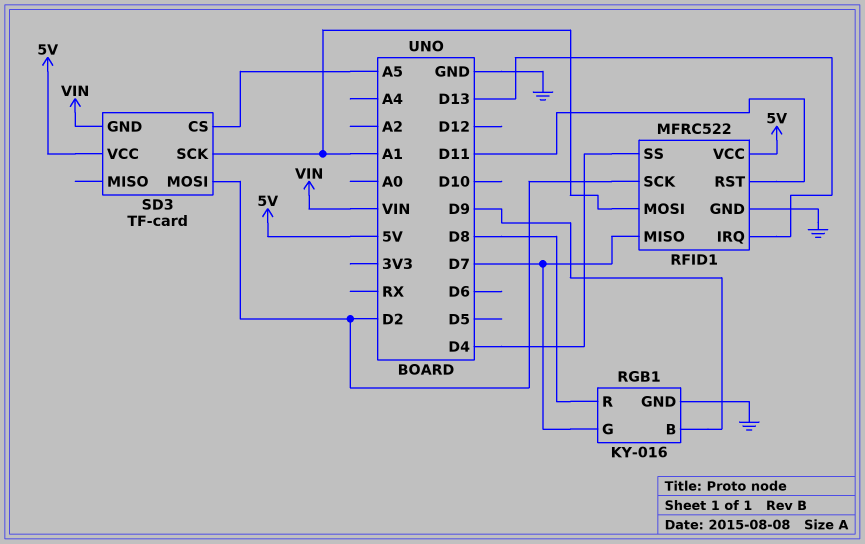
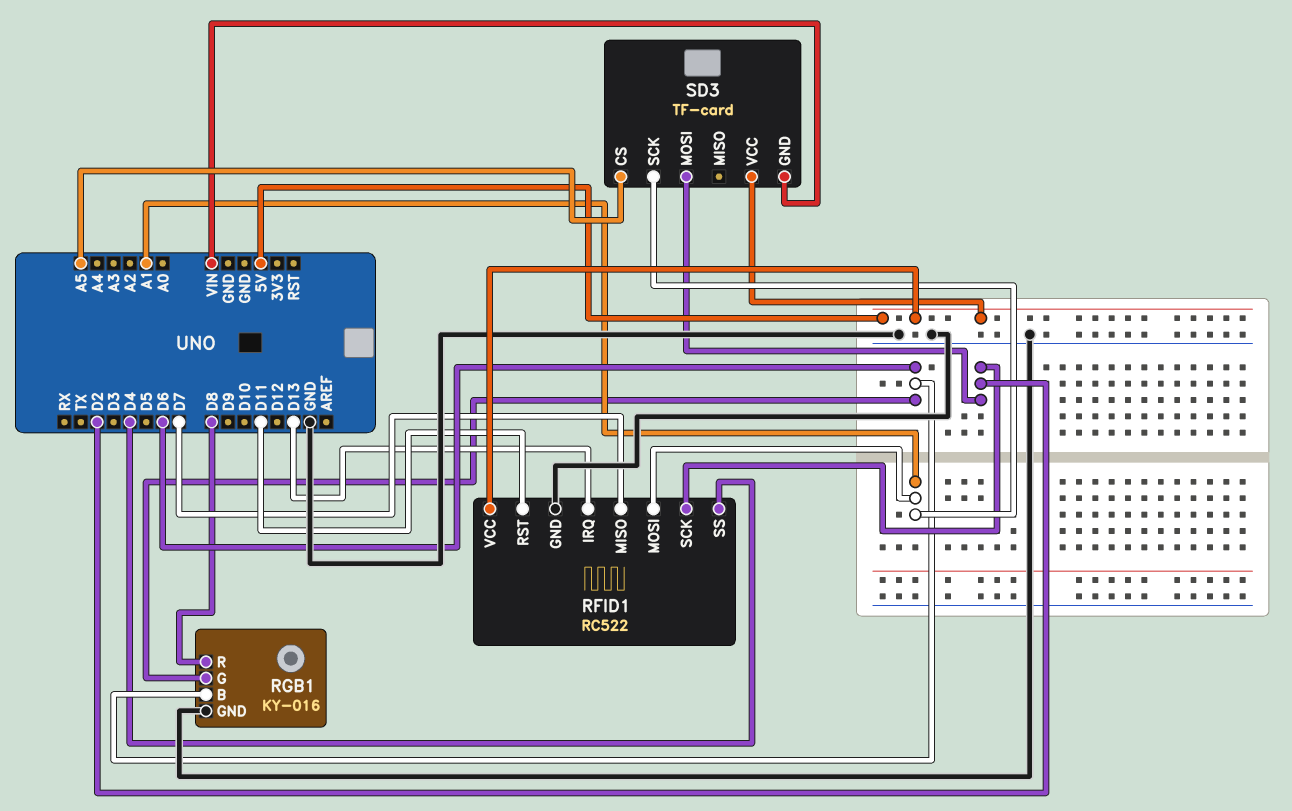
RFID1: MFRC522 -> RC522
RGB1 pin B: D9 -> D6
RGB1 pin G: D7 -> D6

